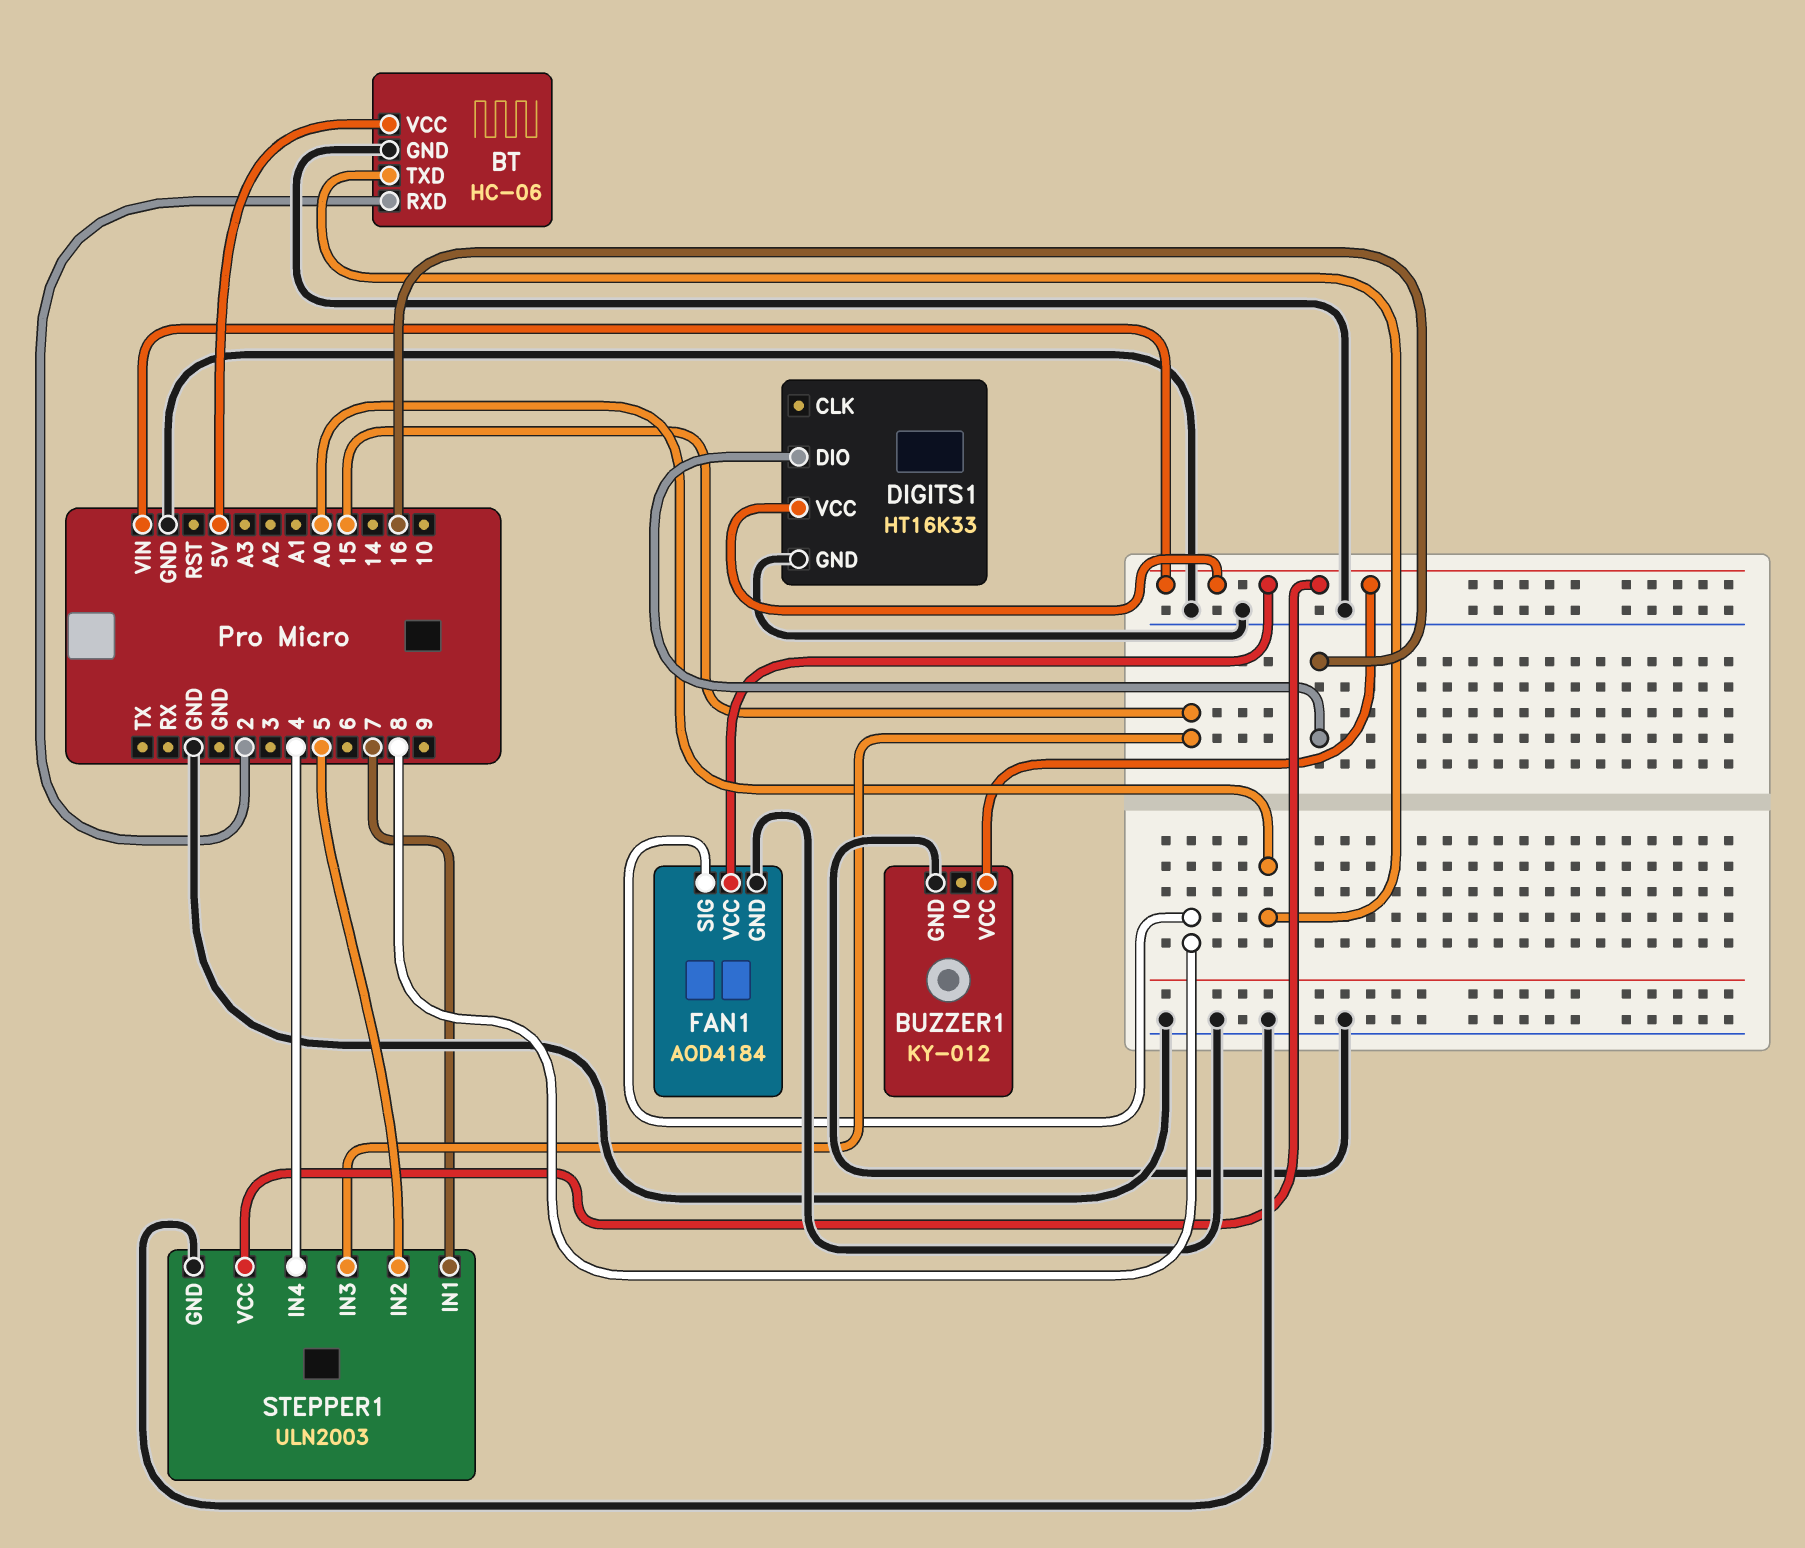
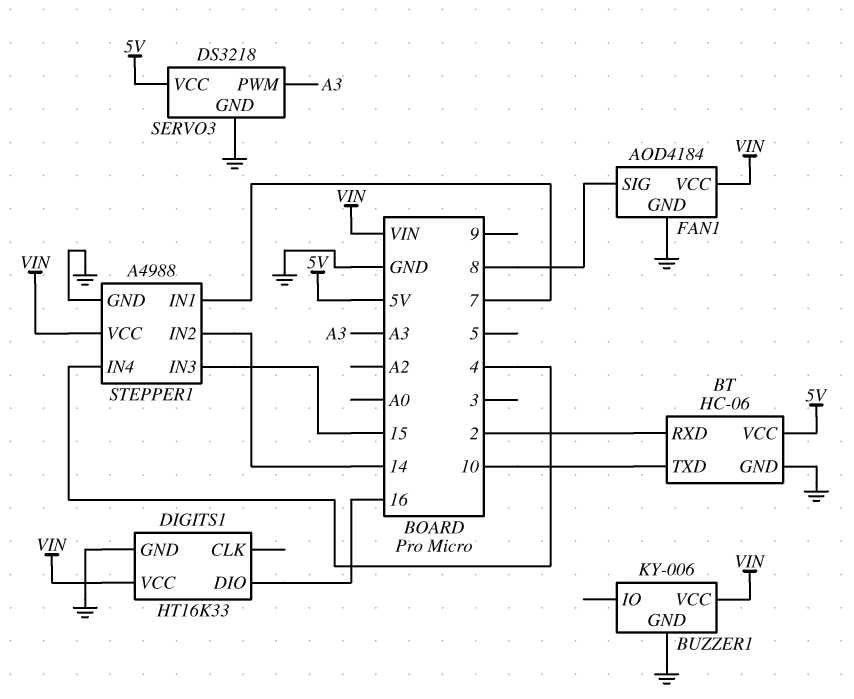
BT pin TXD: A0 -> 10
BUZZER1: KY-012 -> KY-006
SERVO3: none -> DS3218
SERVO3 pin GND: none -> GND
SERVO3 pin PWM: none -> A3
SERVO3 pin VCC: none -> 5V
STEPPER1: ULN2003 -> A4988
STEPPER1 pin IN2: 5 -> 14

